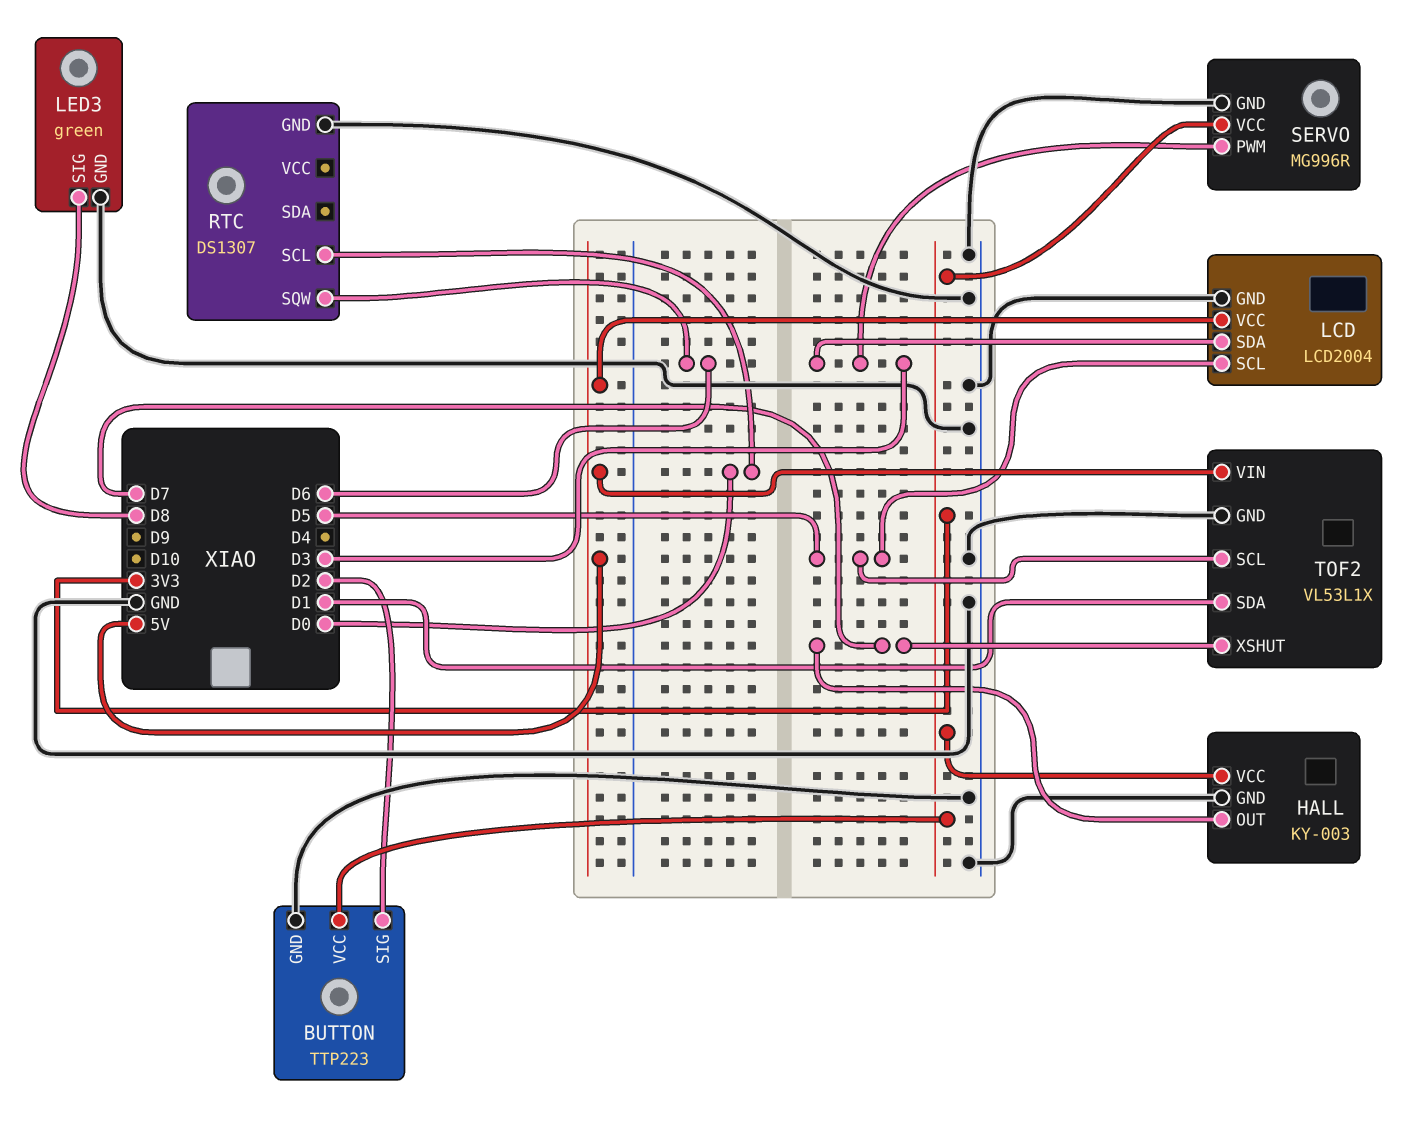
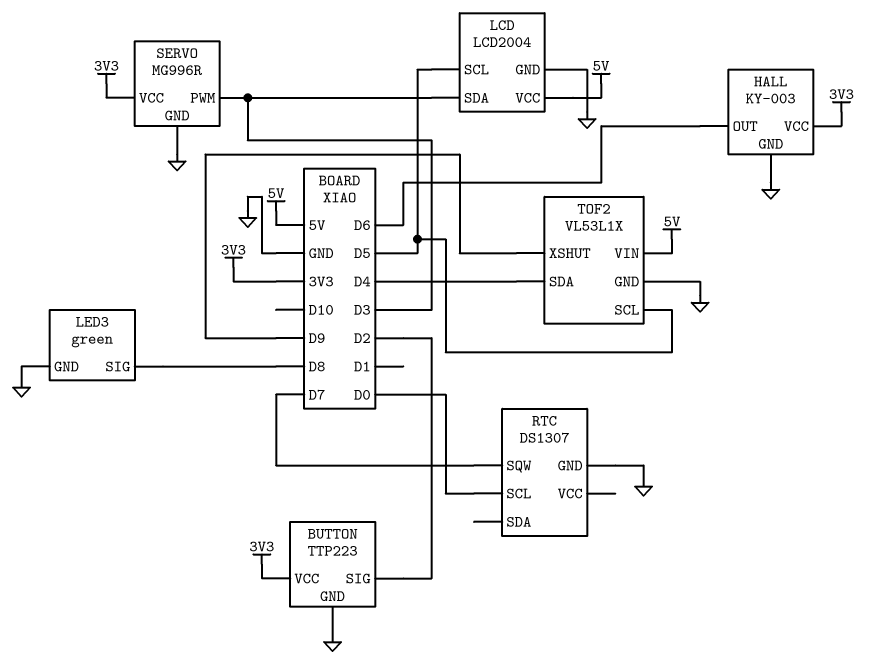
HALL pin OUT: D7 -> D6
RTC pin SQW: D6 -> D7
TOF2 pin SDA: D1 -> D4
TOF2 pin XSHUT: D7 -> D9

